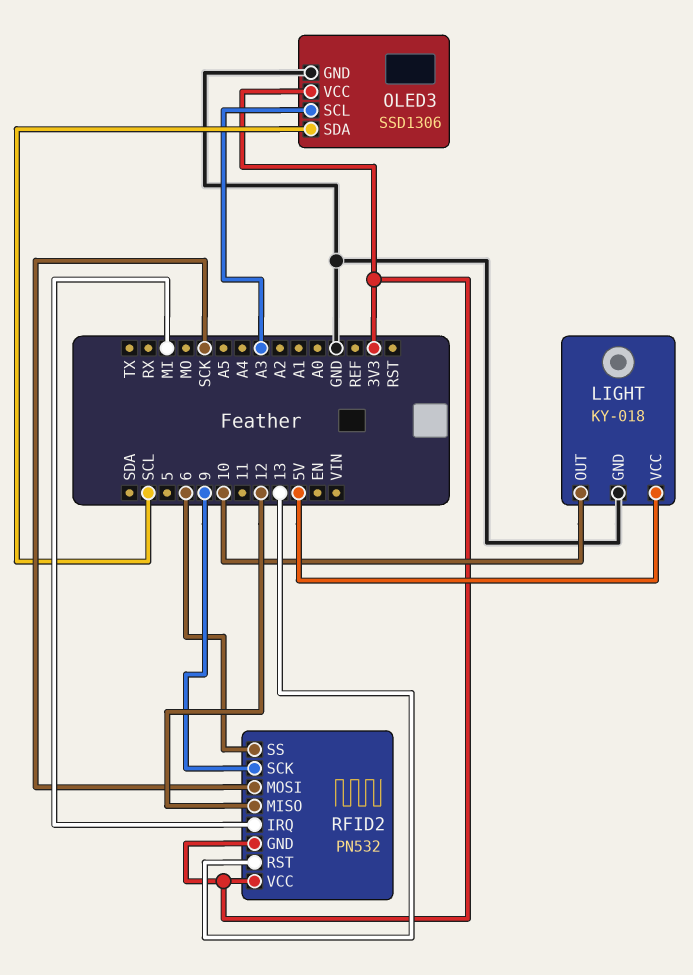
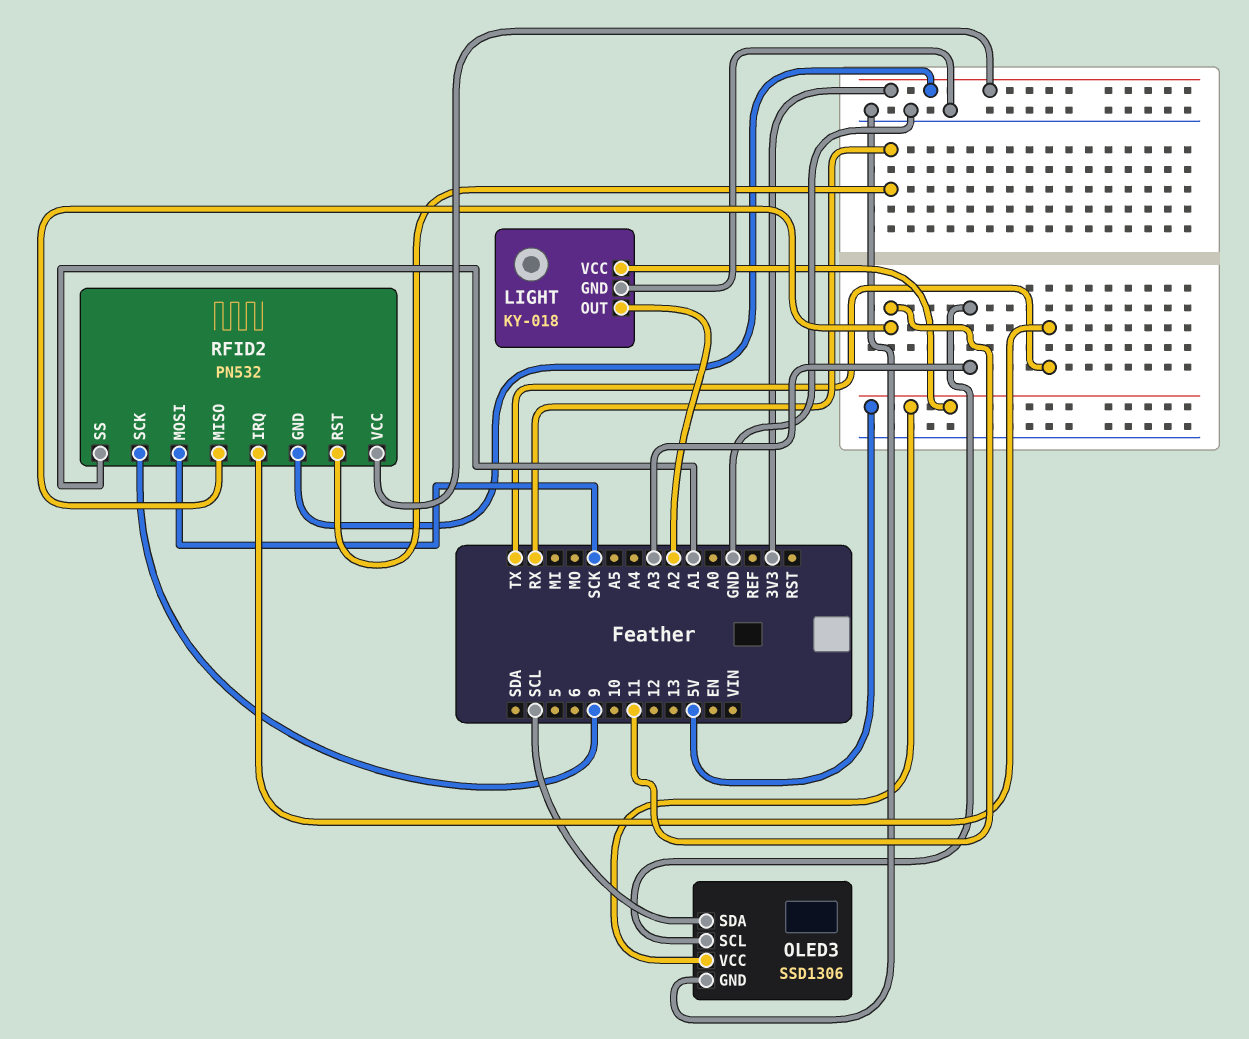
LIGHT pin OUT: 10 -> A2
OLED3 pin VCC: 3V3 -> 5V
RFID2 pin IRQ: MI -> TX
RFID2 pin MISO: 12 -> 11
RFID2 pin RST: 13 -> RX
RFID2 pin SS: 6 -> A1

